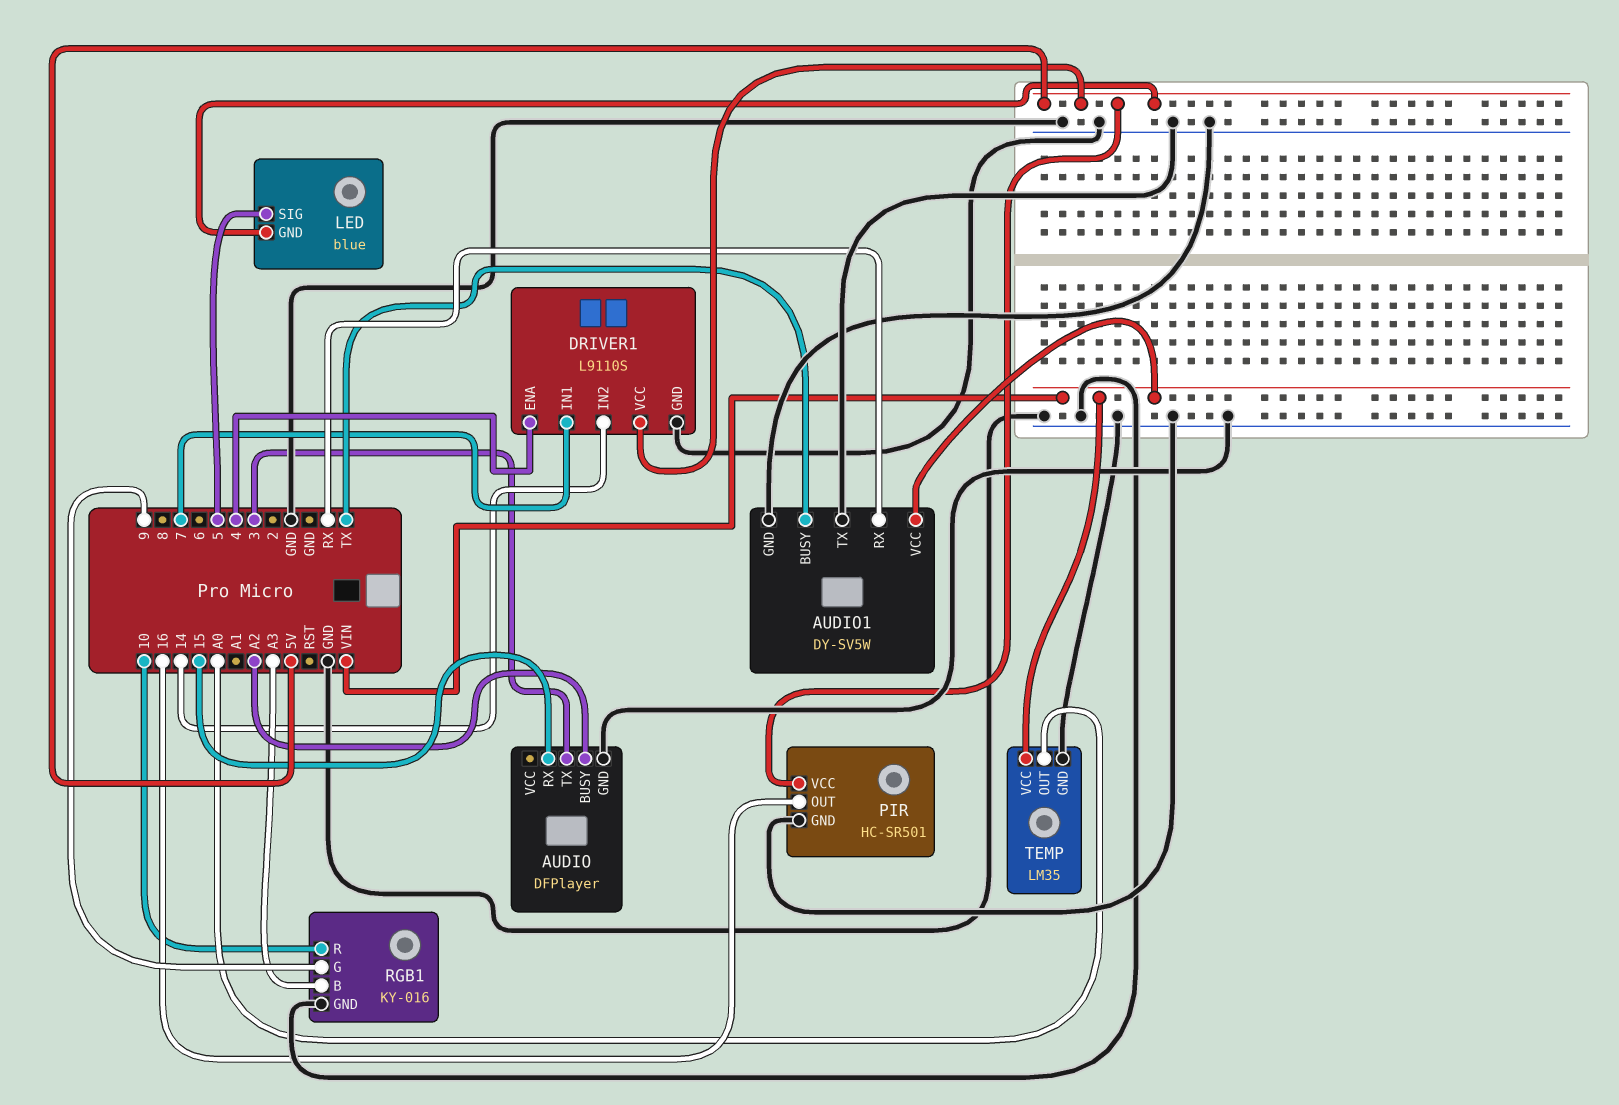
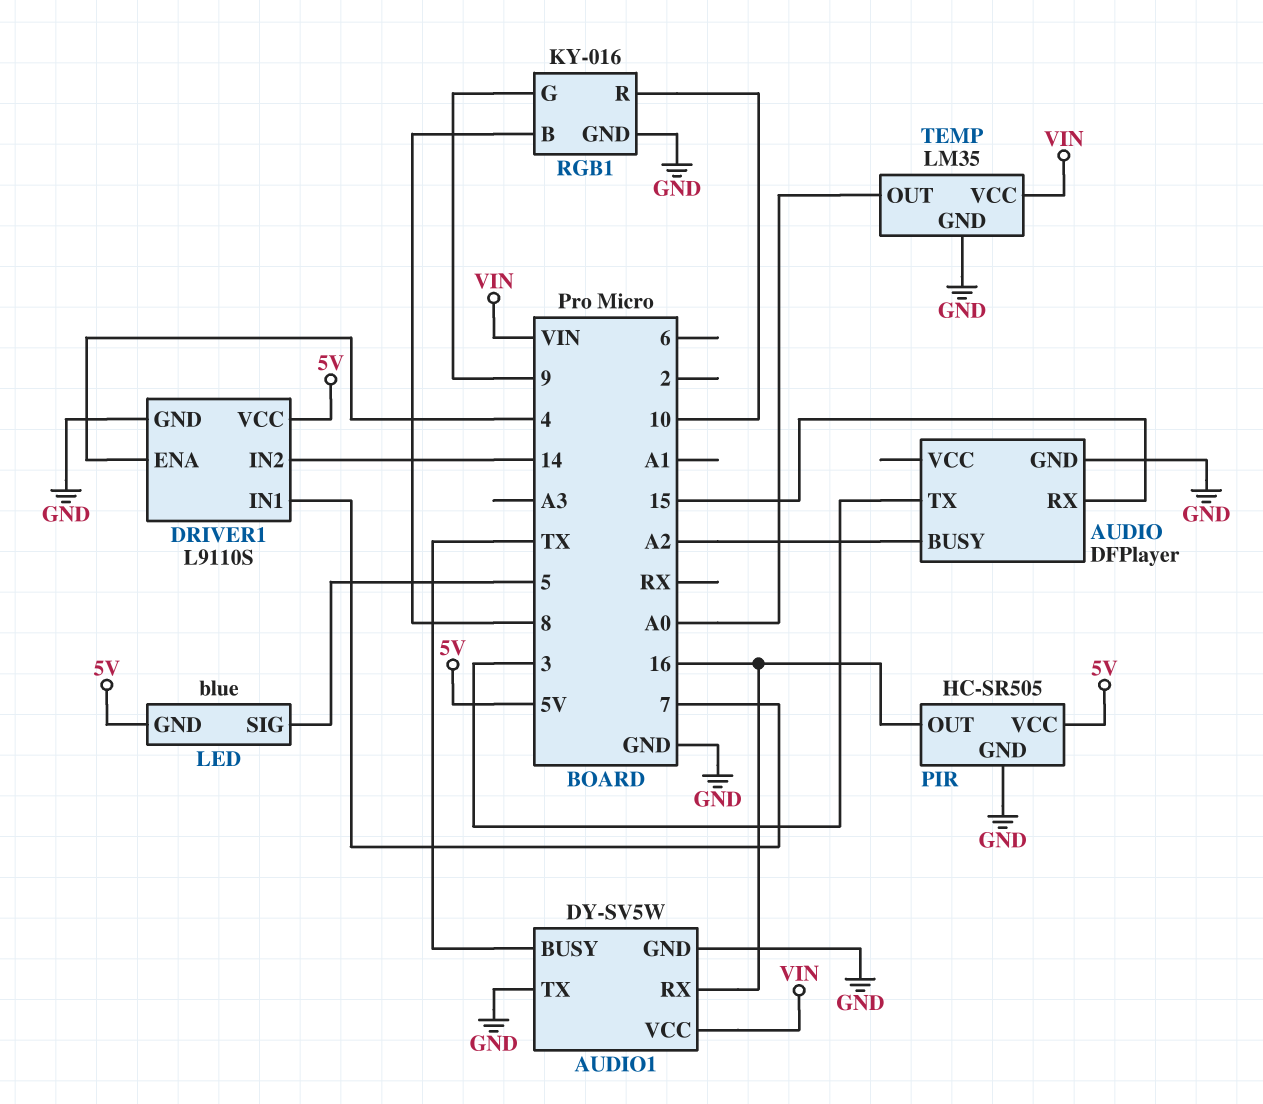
AUDIO1 pin RX: RX -> 16
PIR: HC-SR501 -> HC-SR505
RGB1 pin B: A3 -> 8

